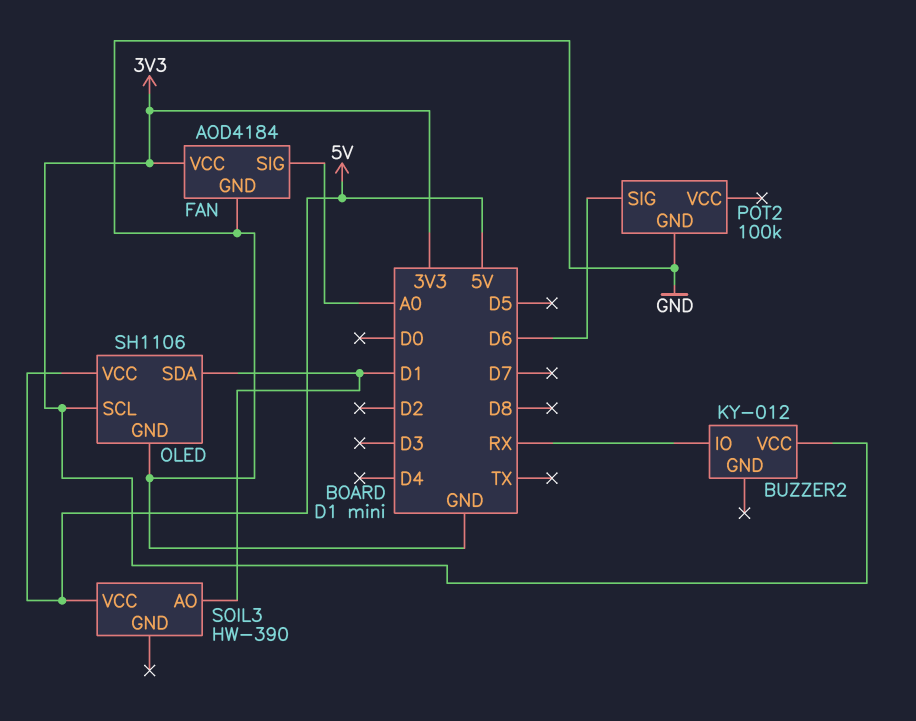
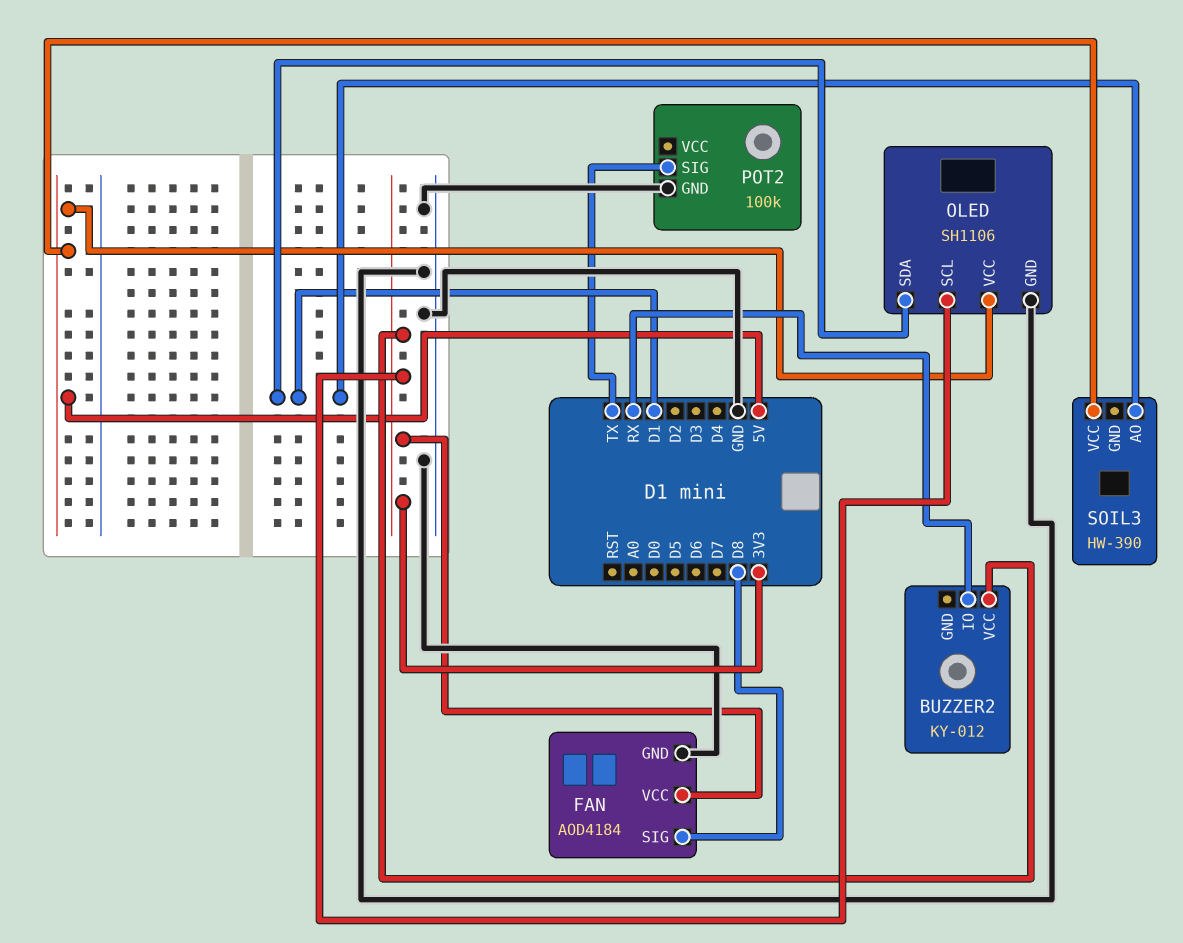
FAN pin SIG: A0 -> D8
POT2 pin SIG: D6 -> TX

